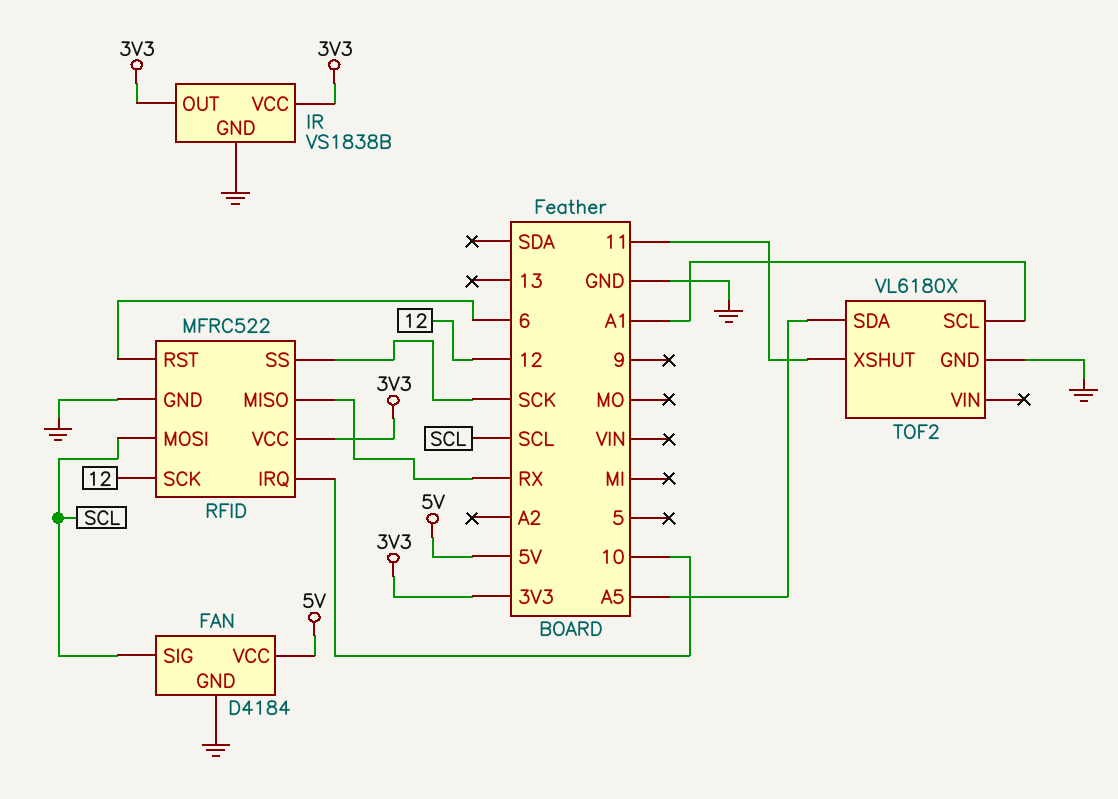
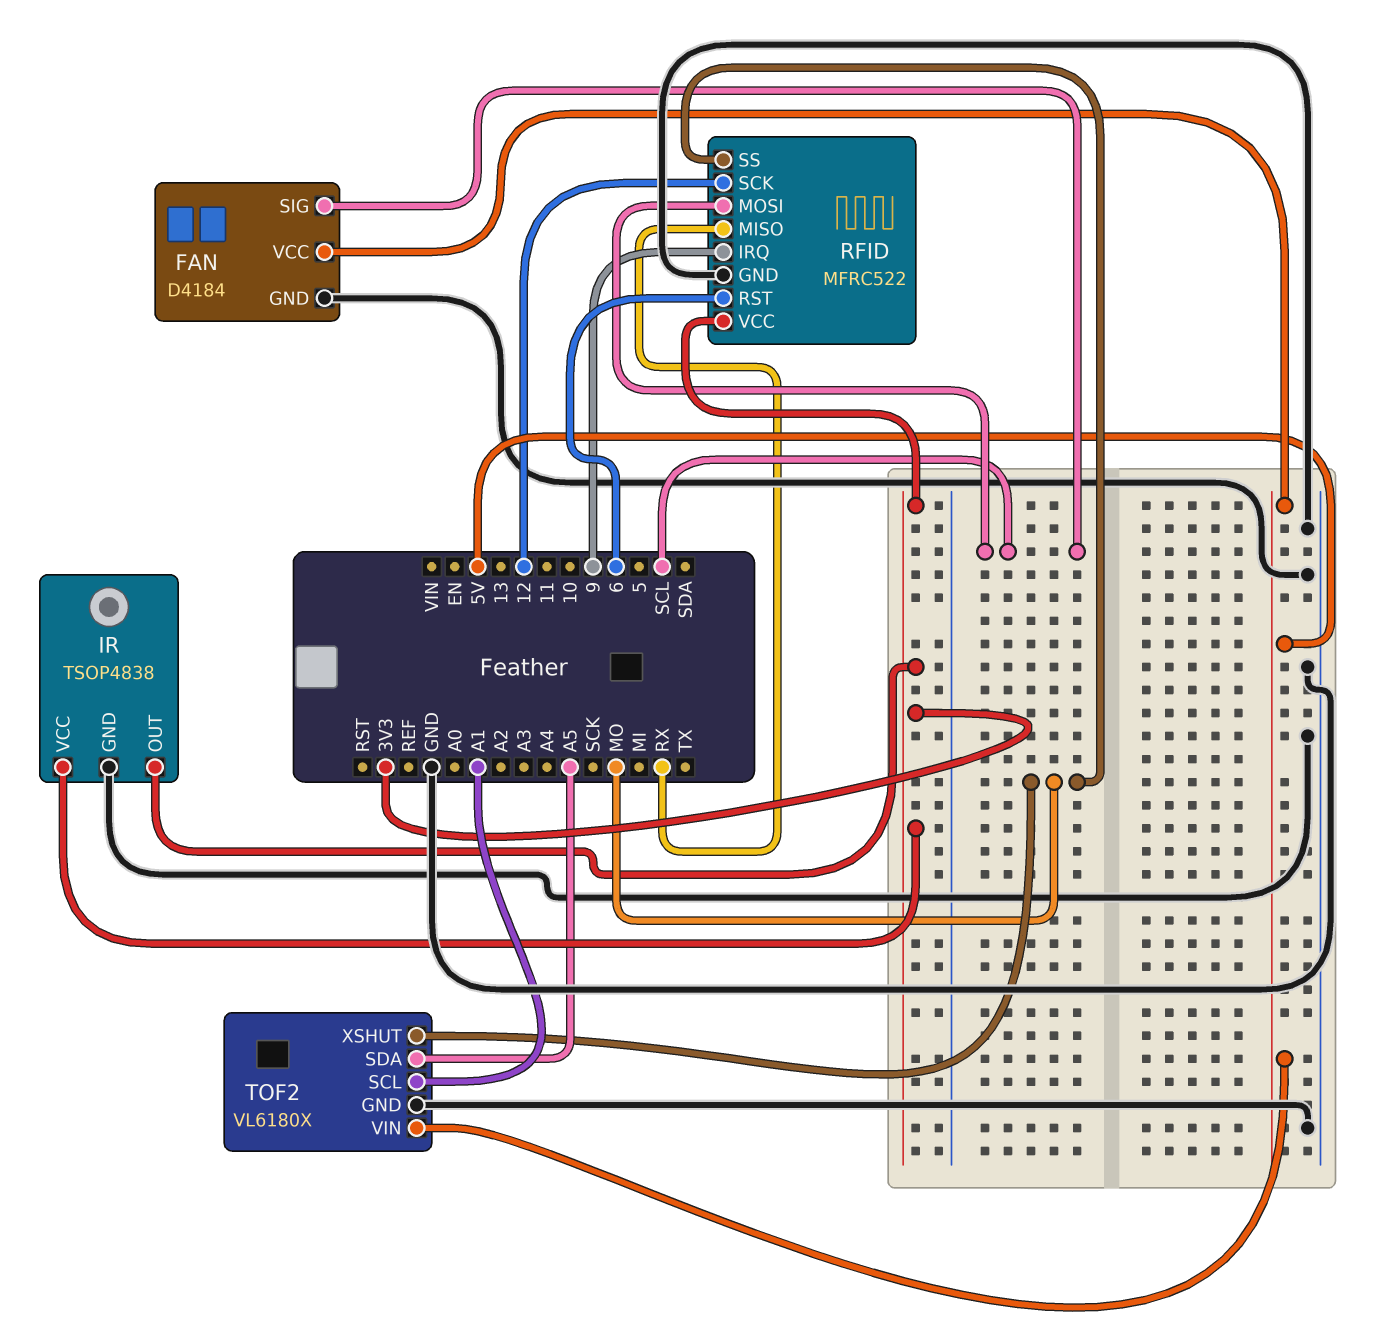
IR: VS1838B -> TSOP4838
RFID pin IRQ: 10 -> 9
RFID pin SS: SCK -> MO
TOF2 pin VIN: none -> 5V
TOF2 pin XSHUT: 11 -> MO

